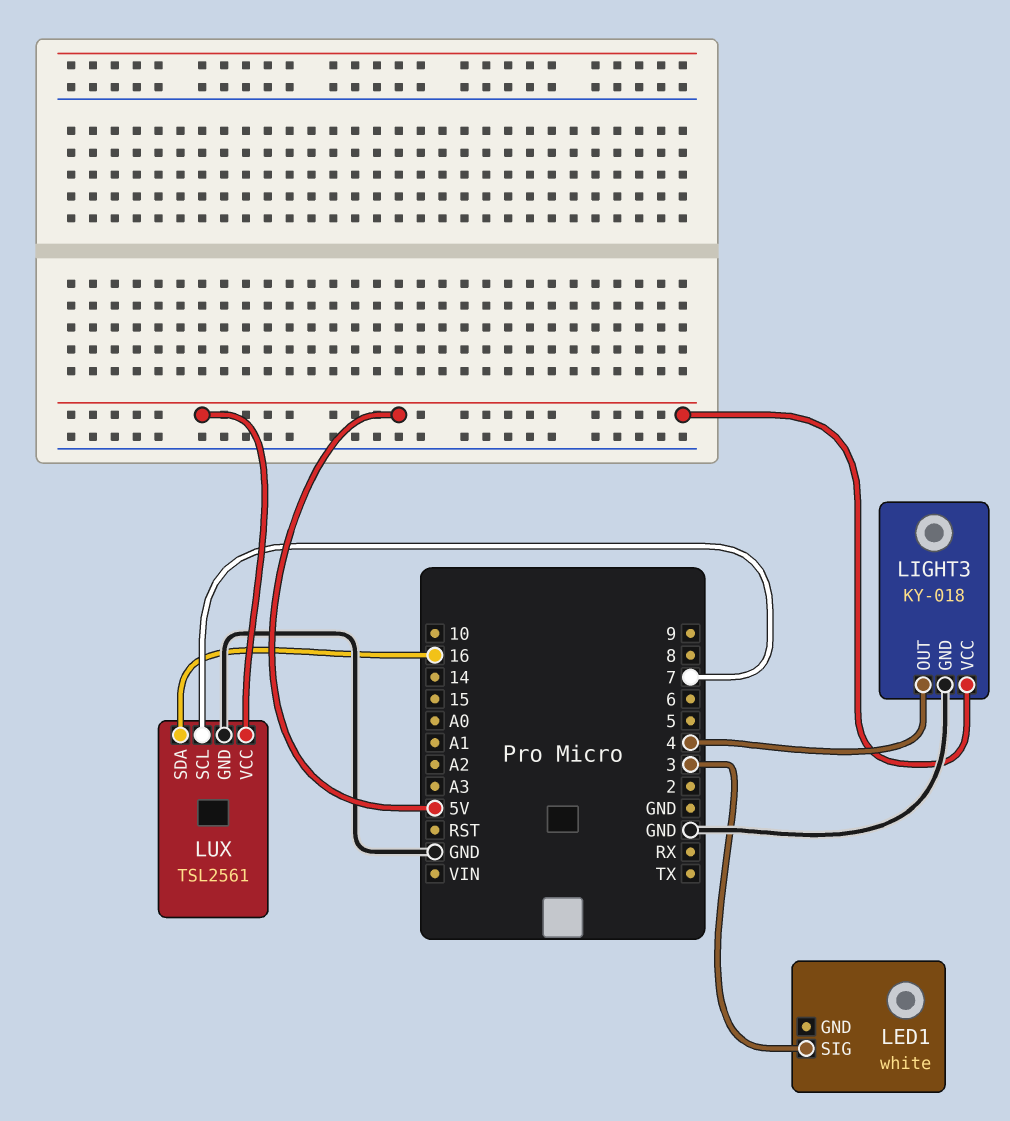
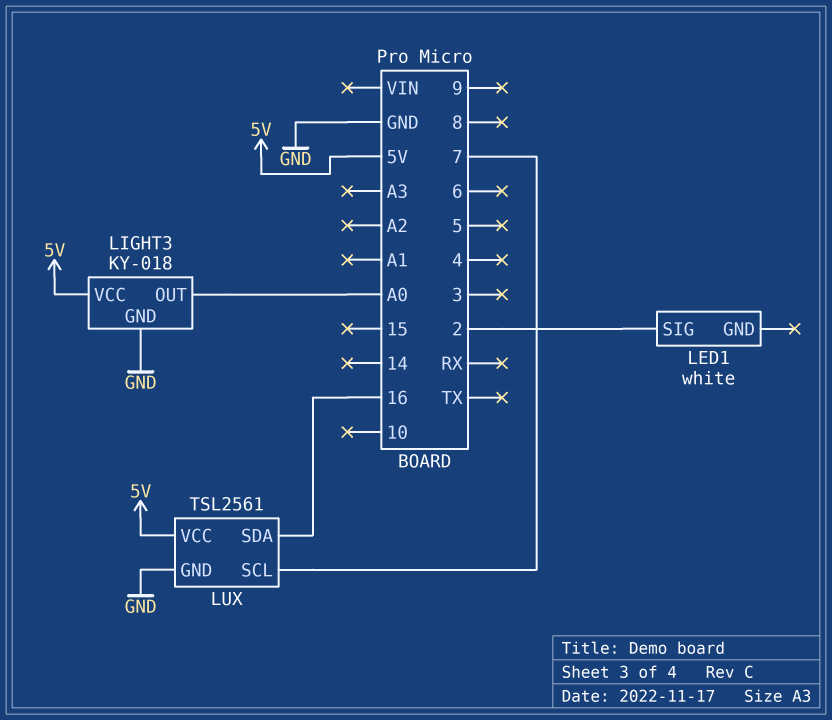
LED1 pin SIG: 3 -> 2
LIGHT3 pin OUT: 4 -> A0

